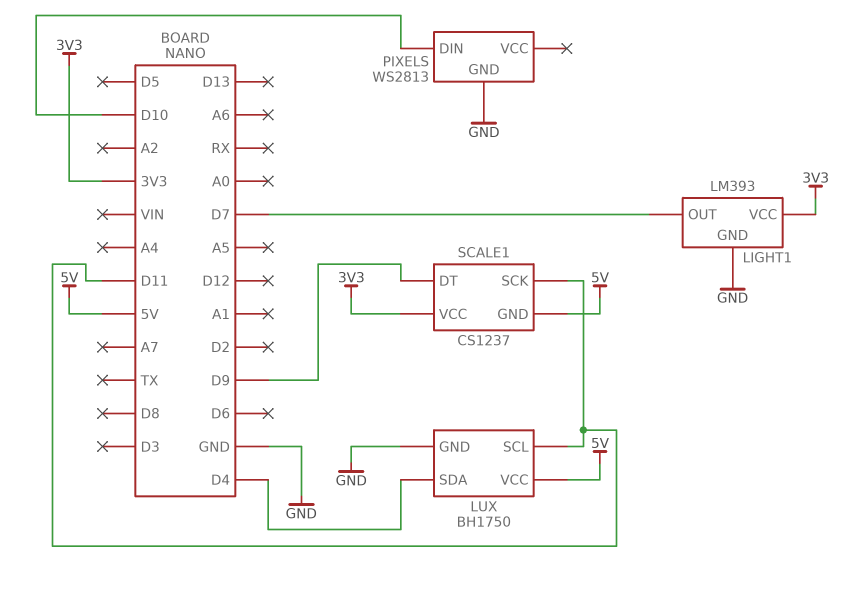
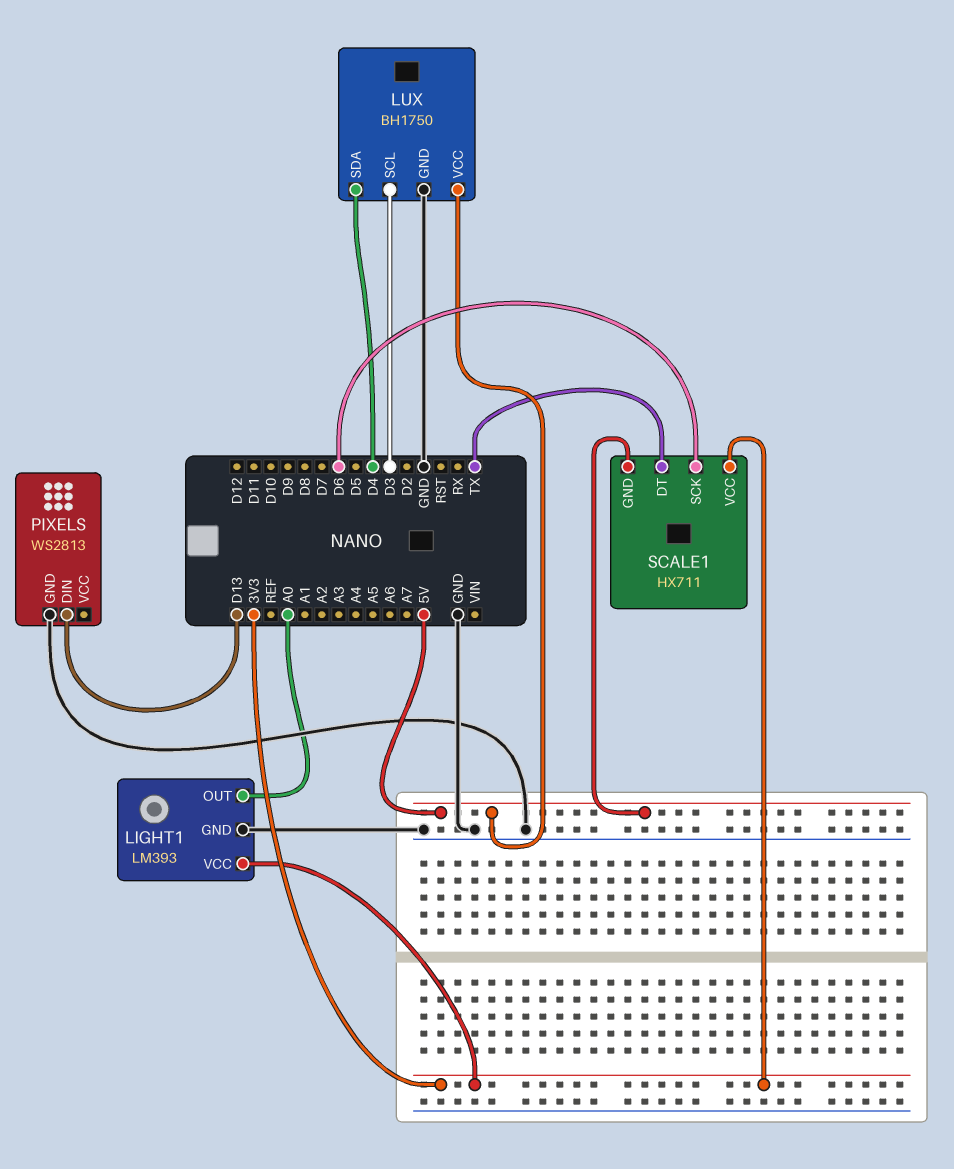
LIGHT1 pin OUT: D7 -> A0
LUX pin SCL: D11 -> D3
PIXELS pin DIN: D10 -> D13
SCALE1: CS1237 -> HX711
SCALE1 pin DT: D9 -> TX
SCALE1 pin SCK: D11 -> D6

